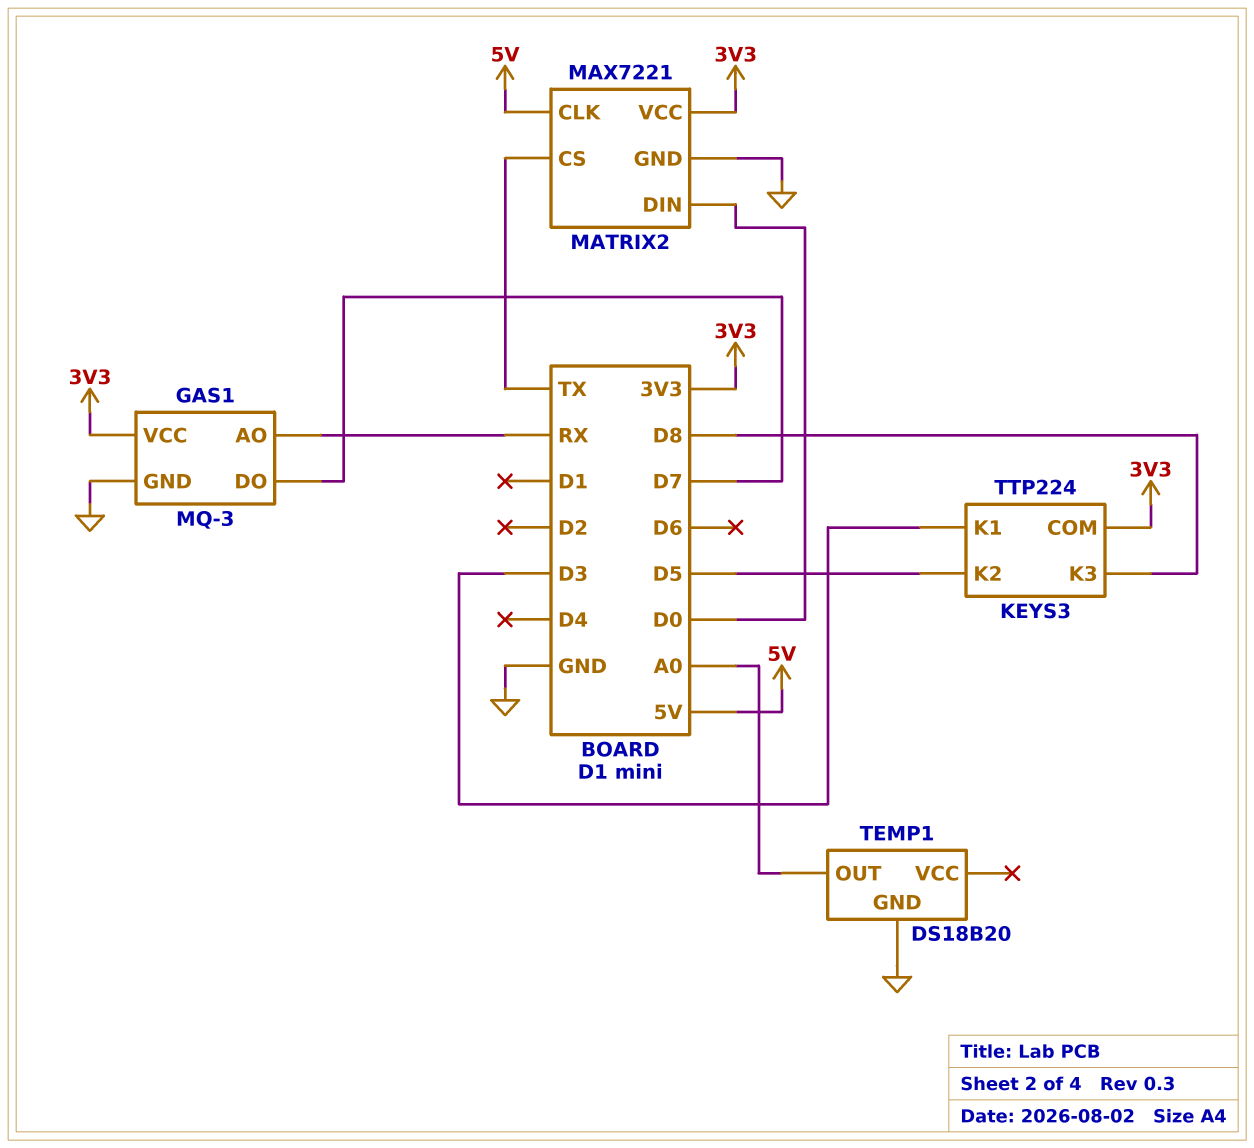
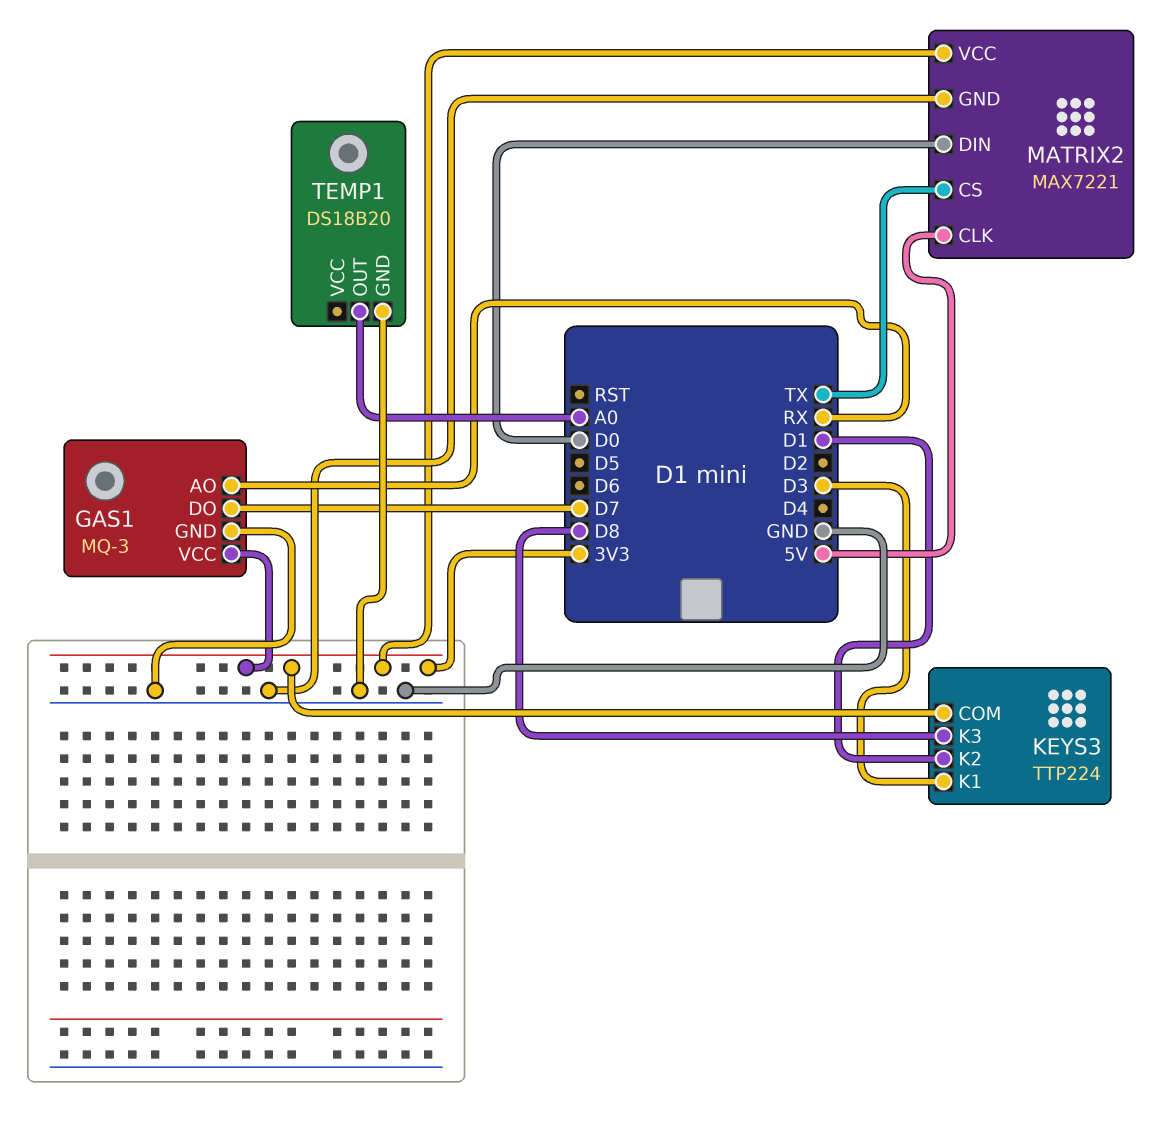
KEYS3 pin K2: D5 -> D1

